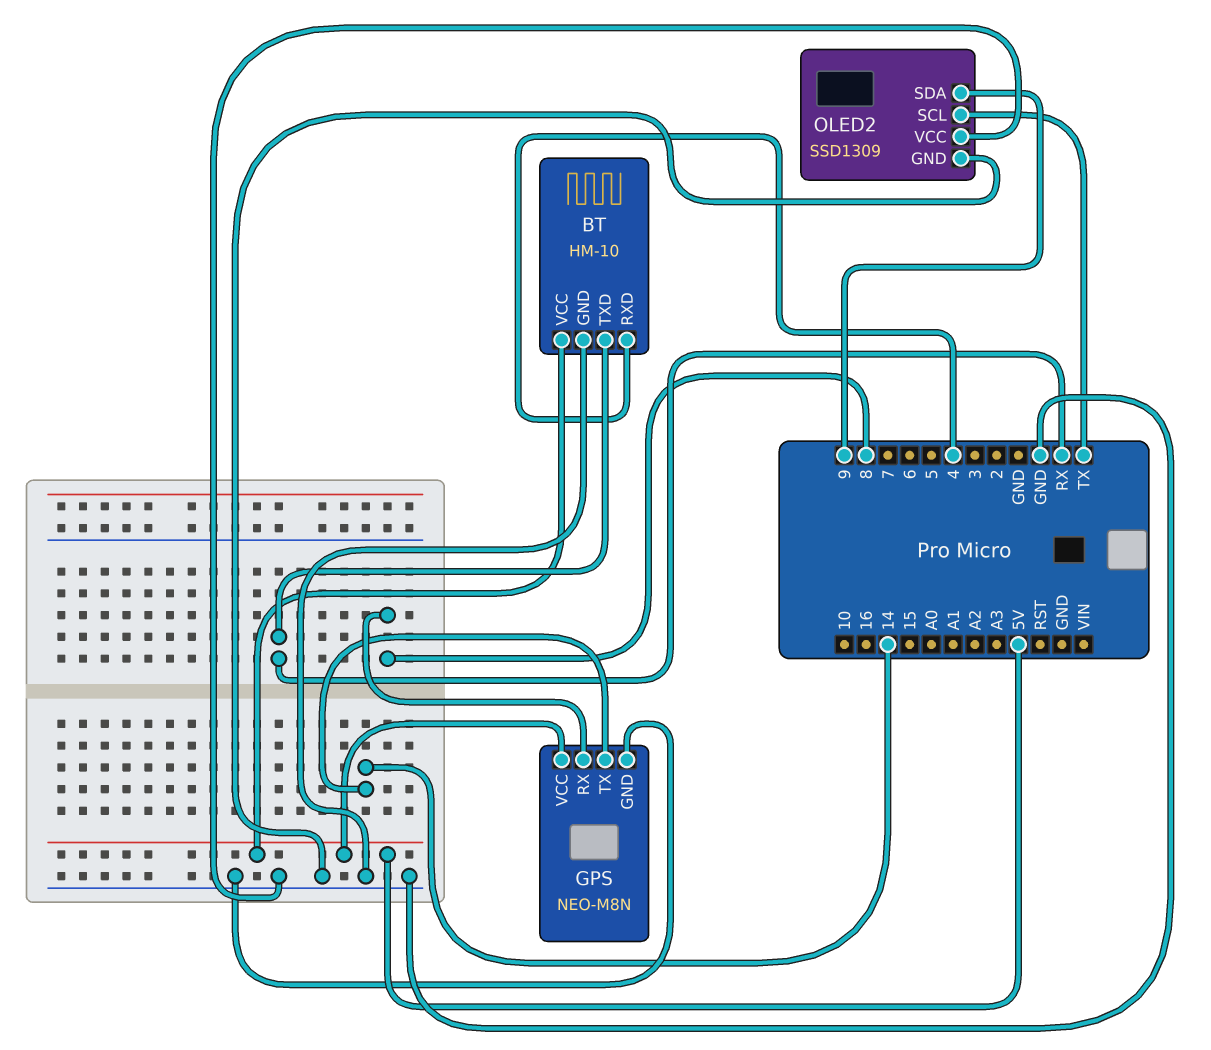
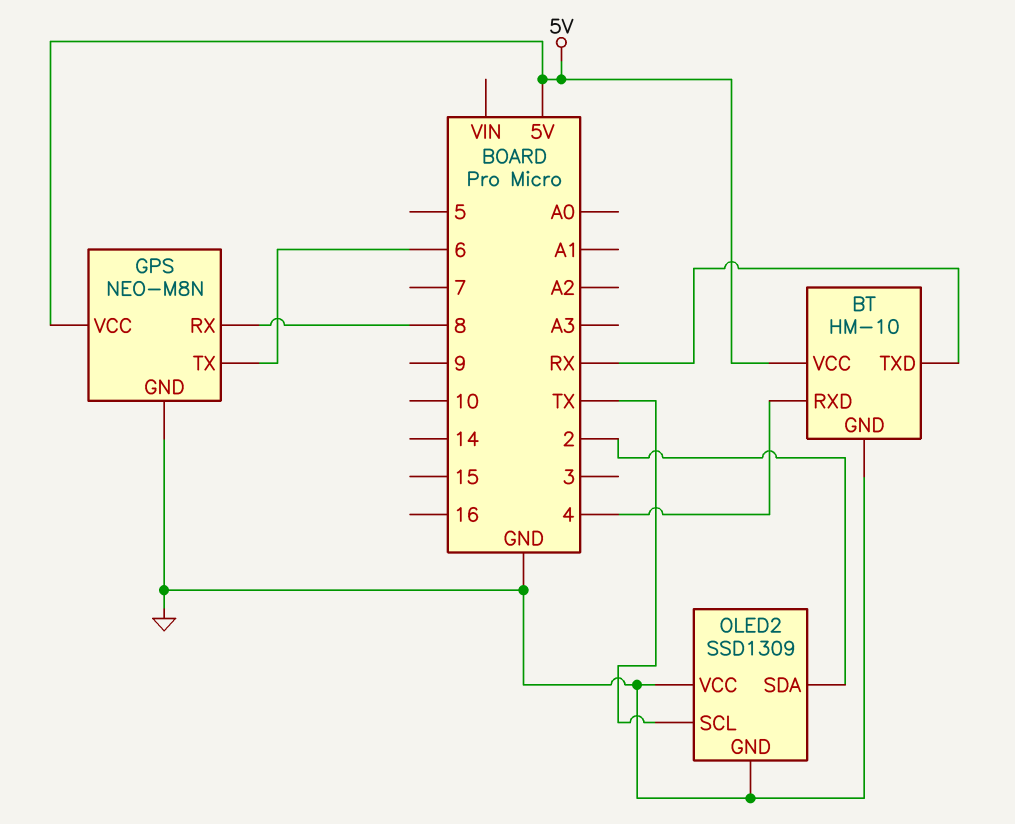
GPS pin TX: 14 -> 6
OLED2 pin SDA: 9 -> 2

